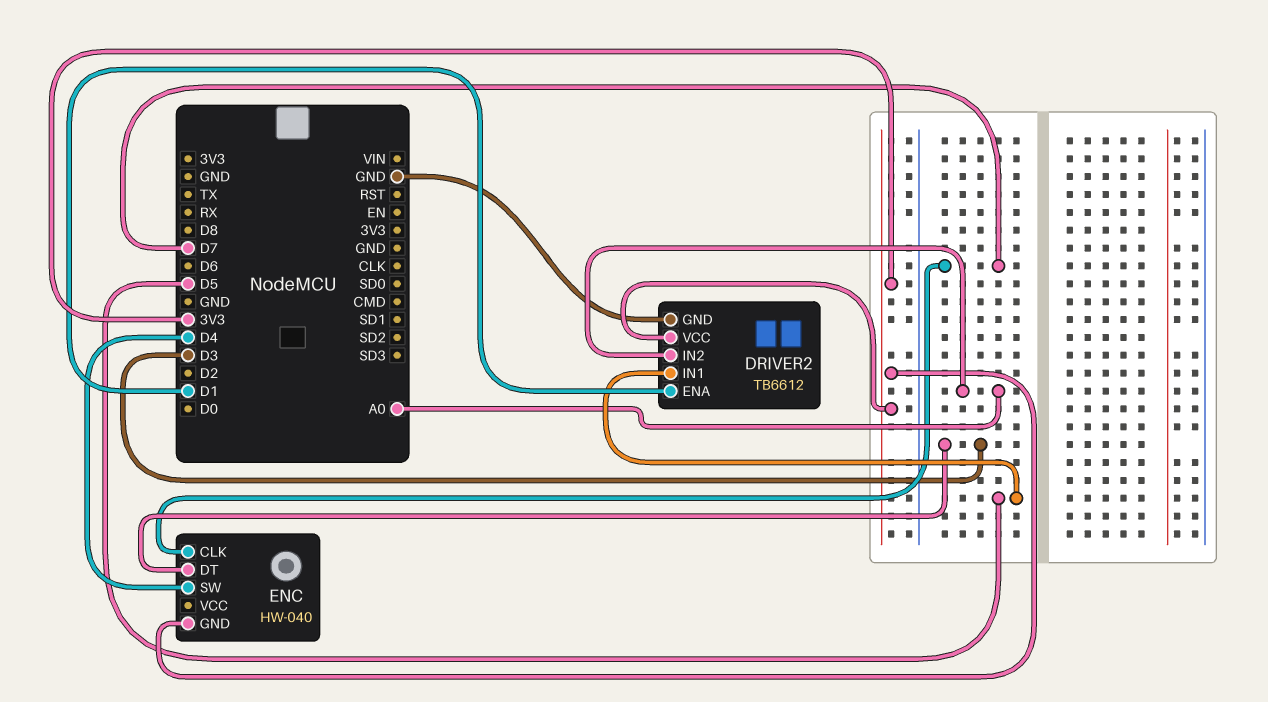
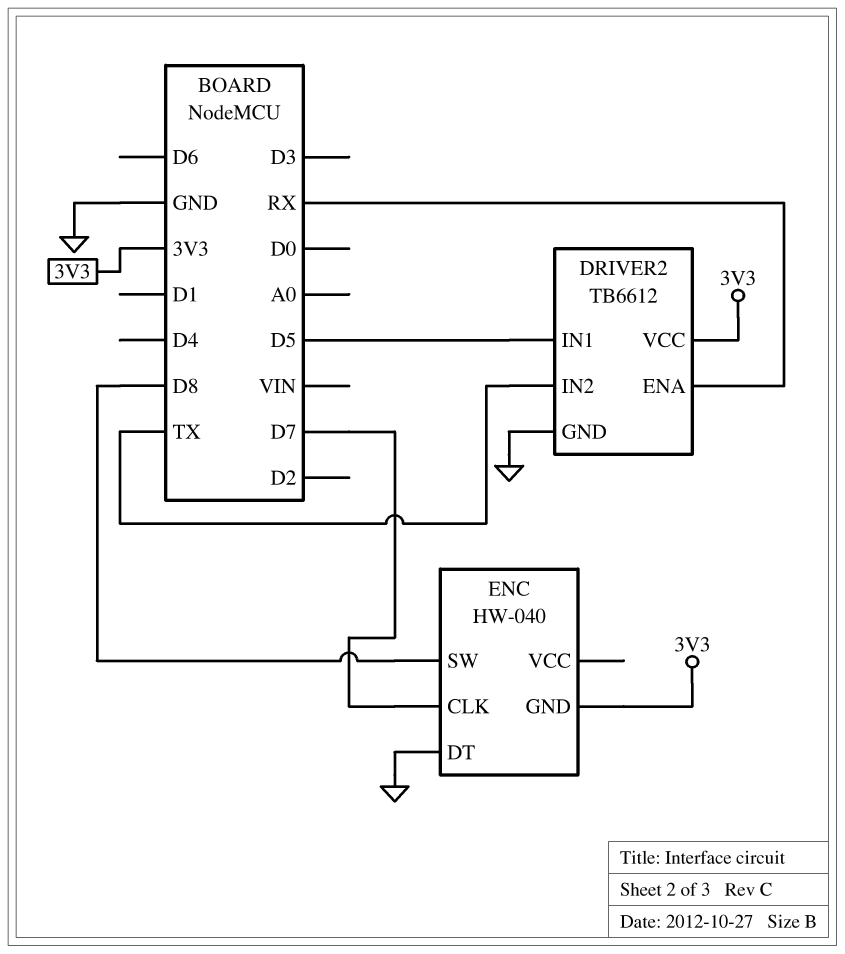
DRIVER2 pin ENA: D1 -> RX
DRIVER2 pin IN2: A0 -> TX
ENC pin DT: D3 -> GND
ENC pin SW: D4 -> D8

